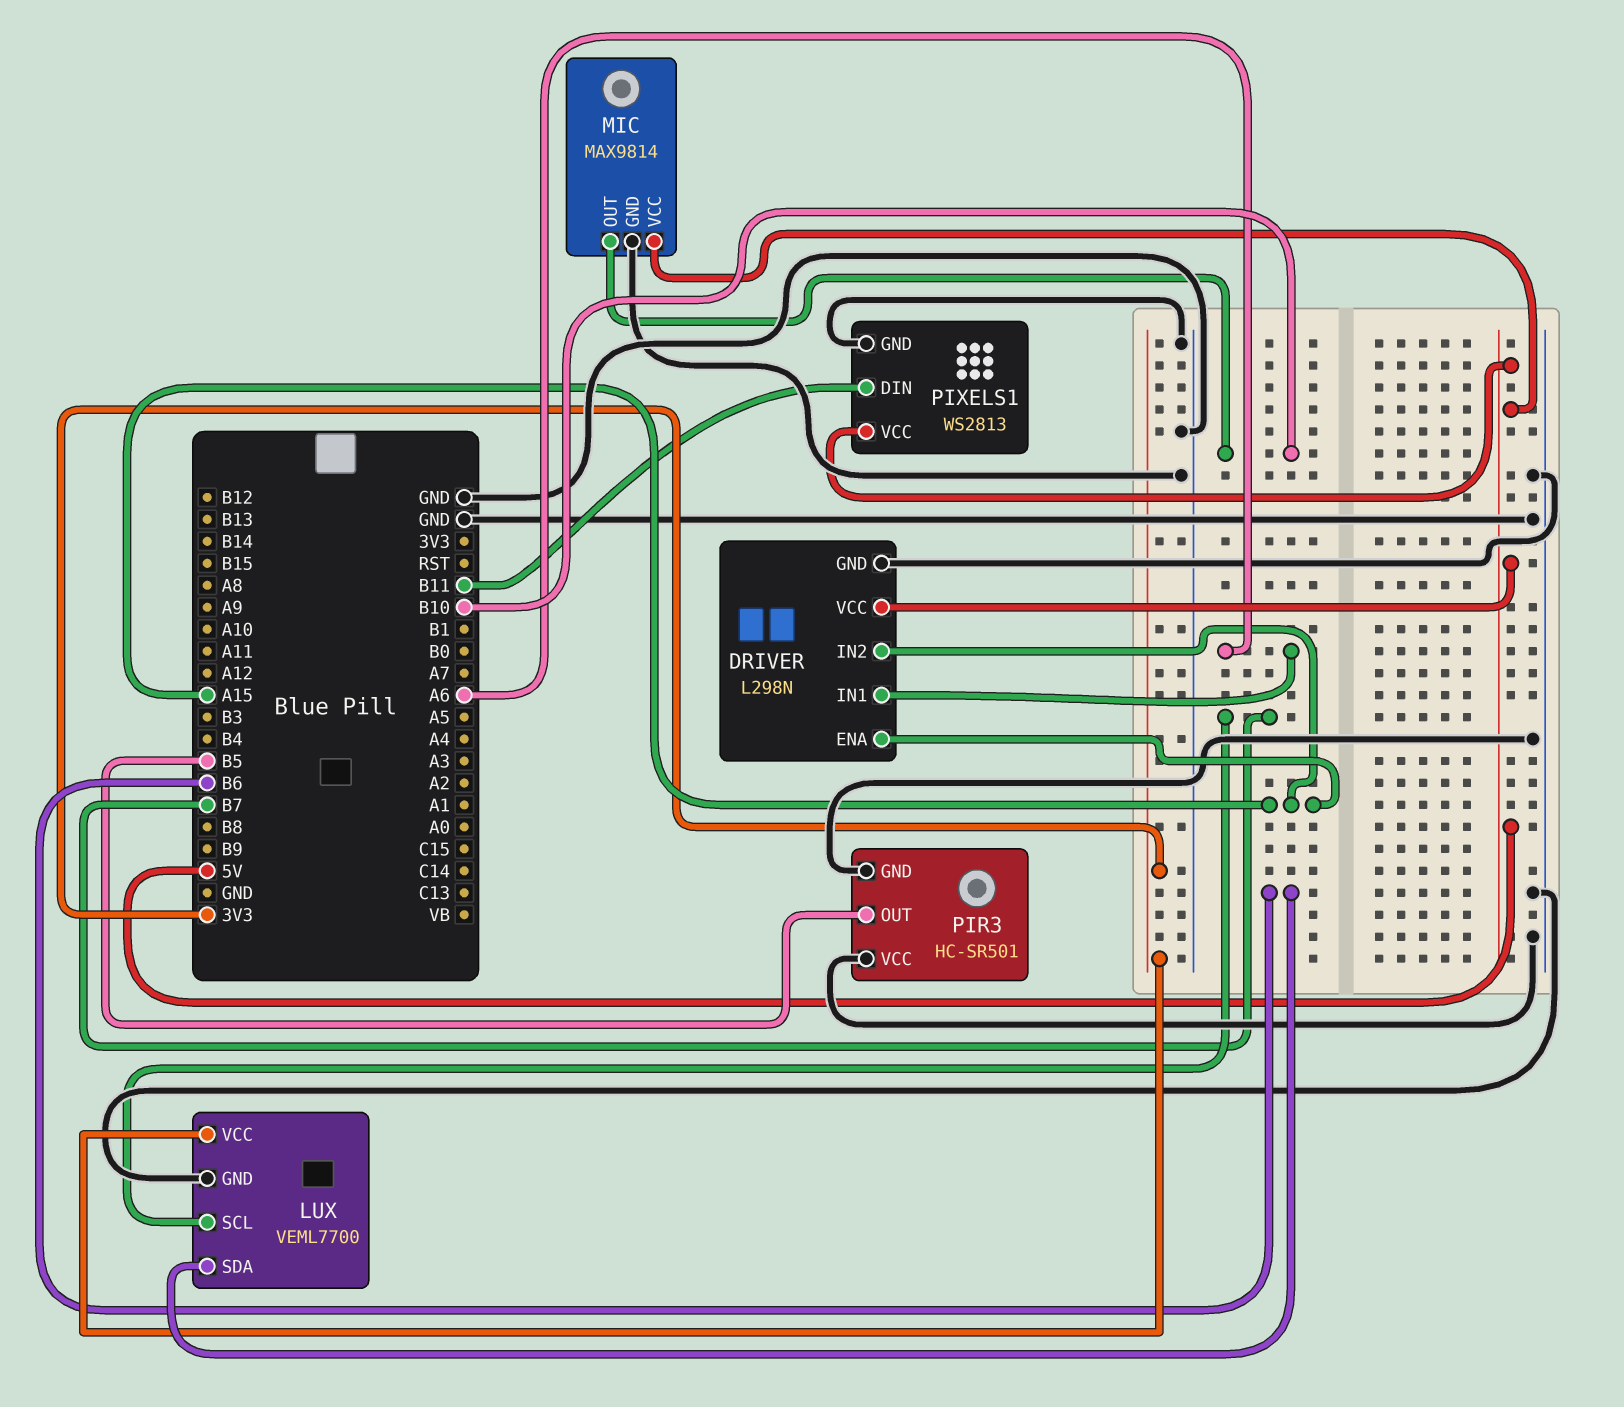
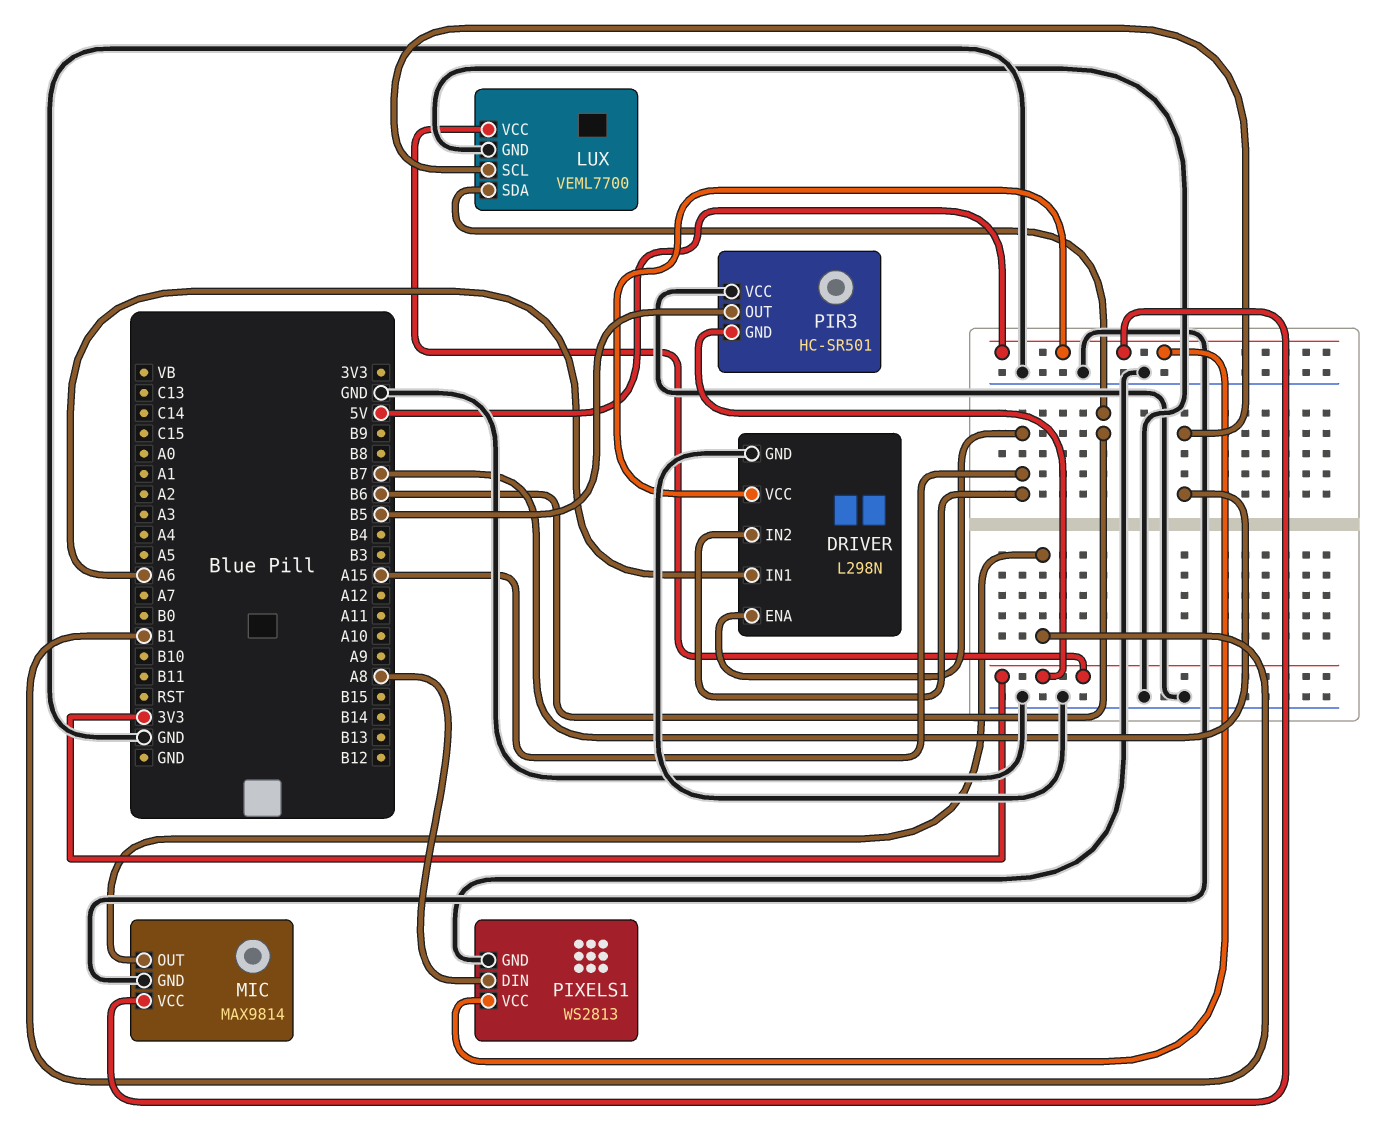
MIC pin OUT: B10 -> B1
PIR3 pin GND: GND -> 3V3
PIXELS1 pin DIN: B11 -> A8

